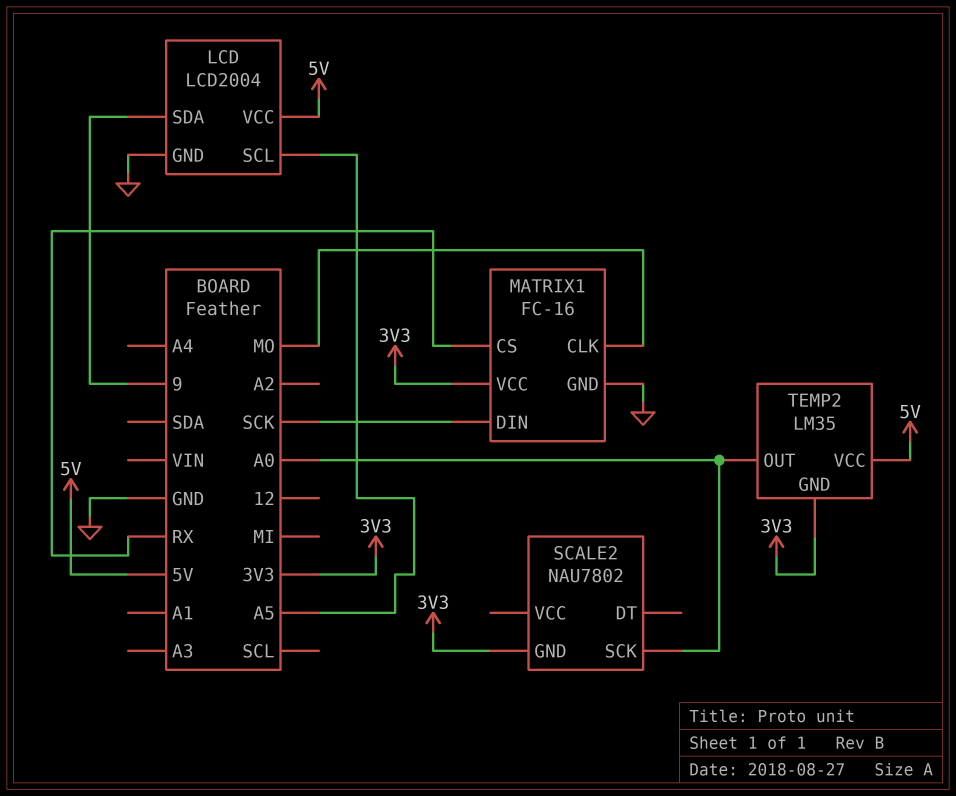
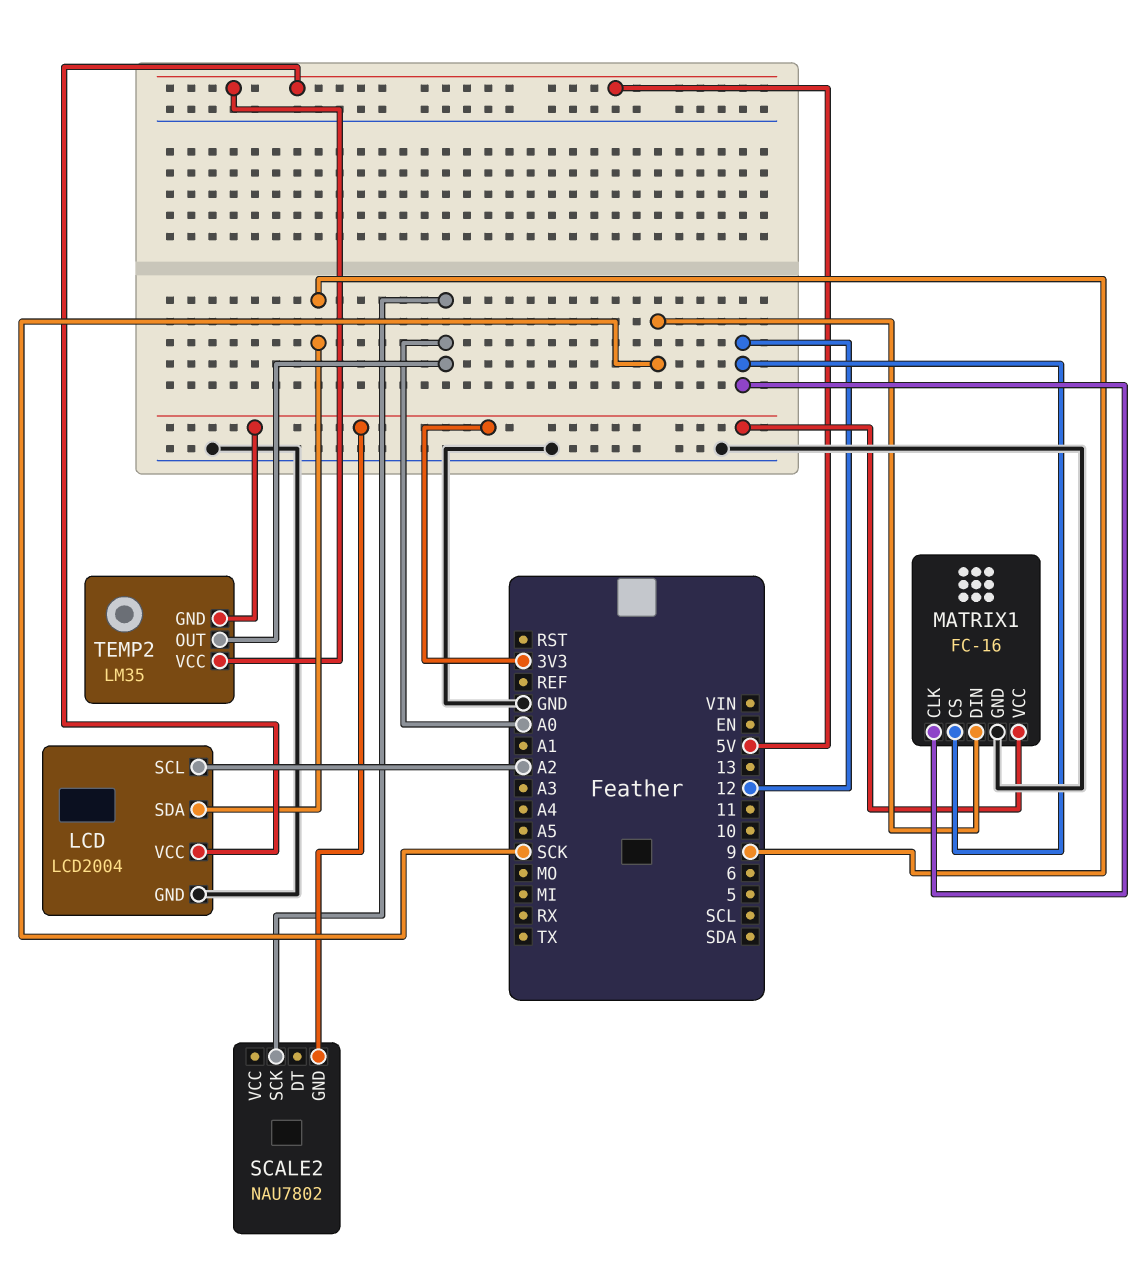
LCD pin SCL: A5 -> A2
MATRIX1 pin CLK: MO -> 12
MATRIX1 pin CS: RX -> 12

